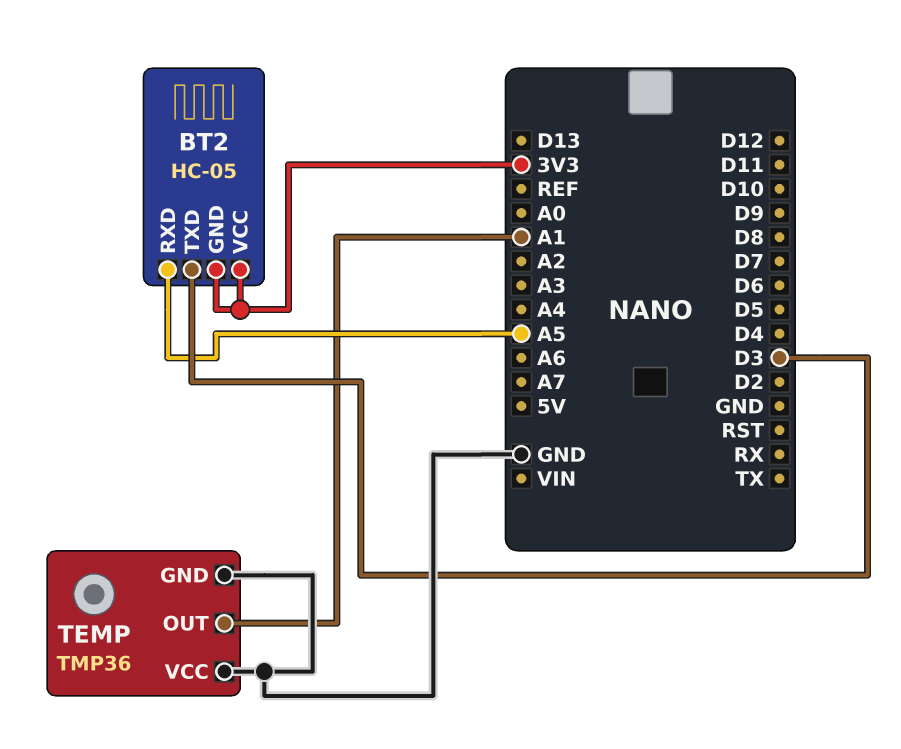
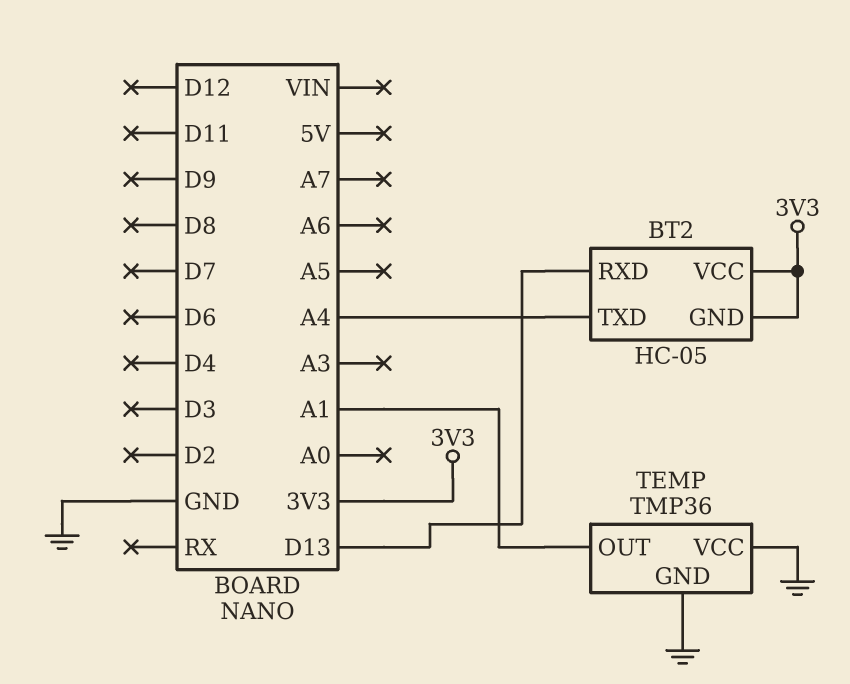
BT2 pin RXD: A5 -> D13
BT2 pin TXD: D3 -> A4

